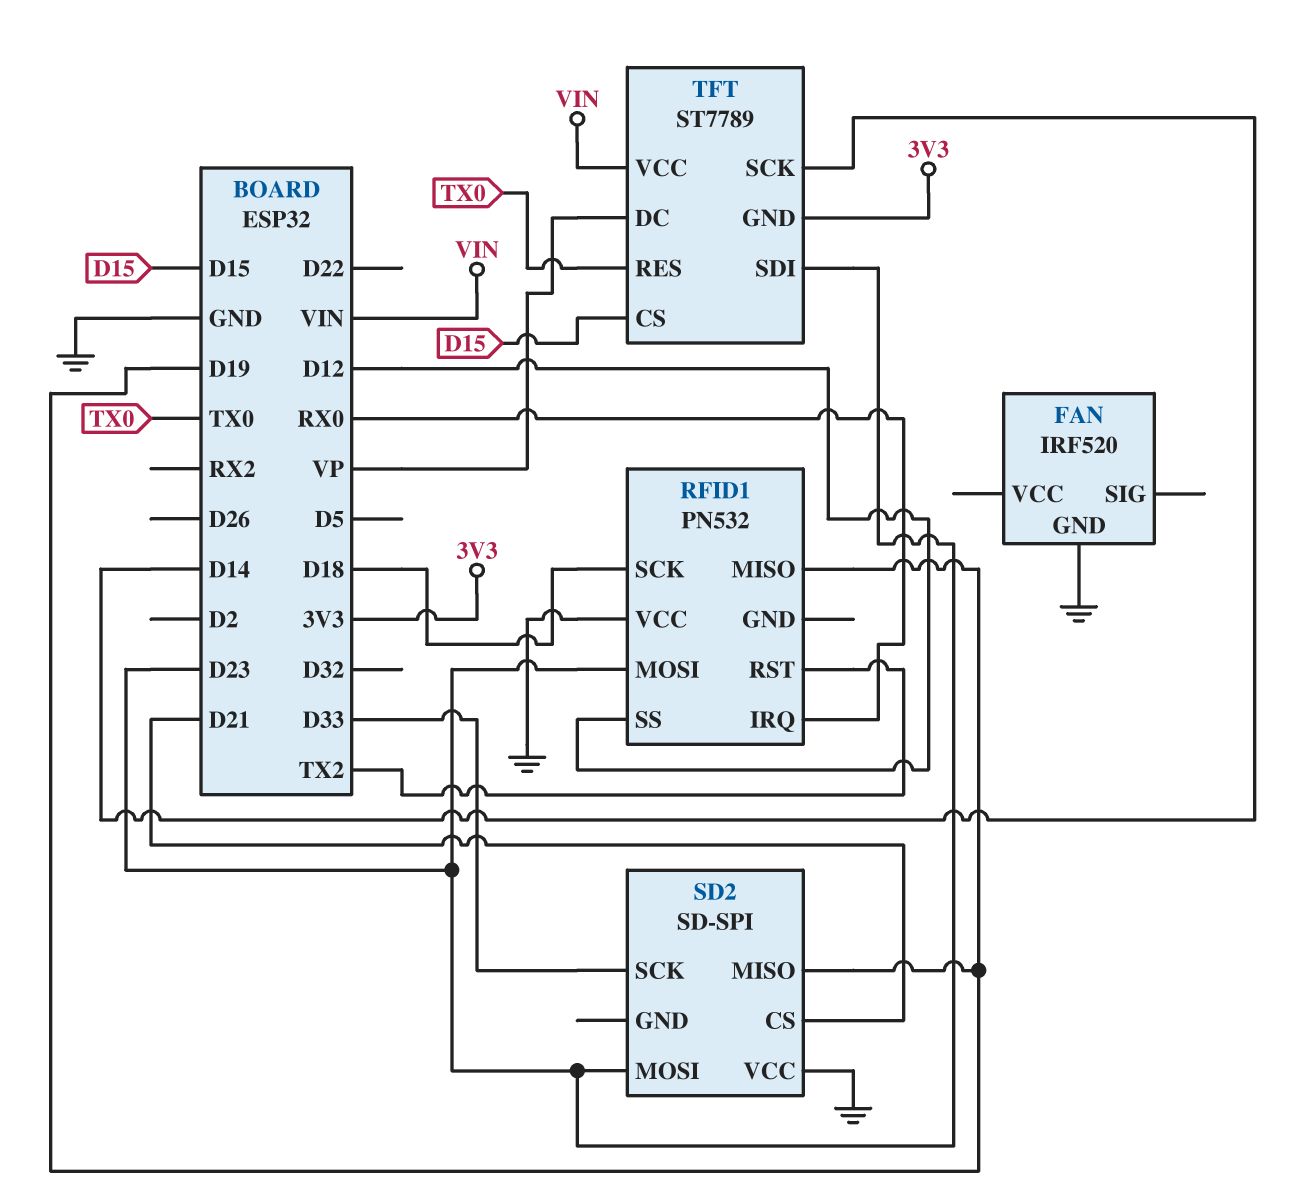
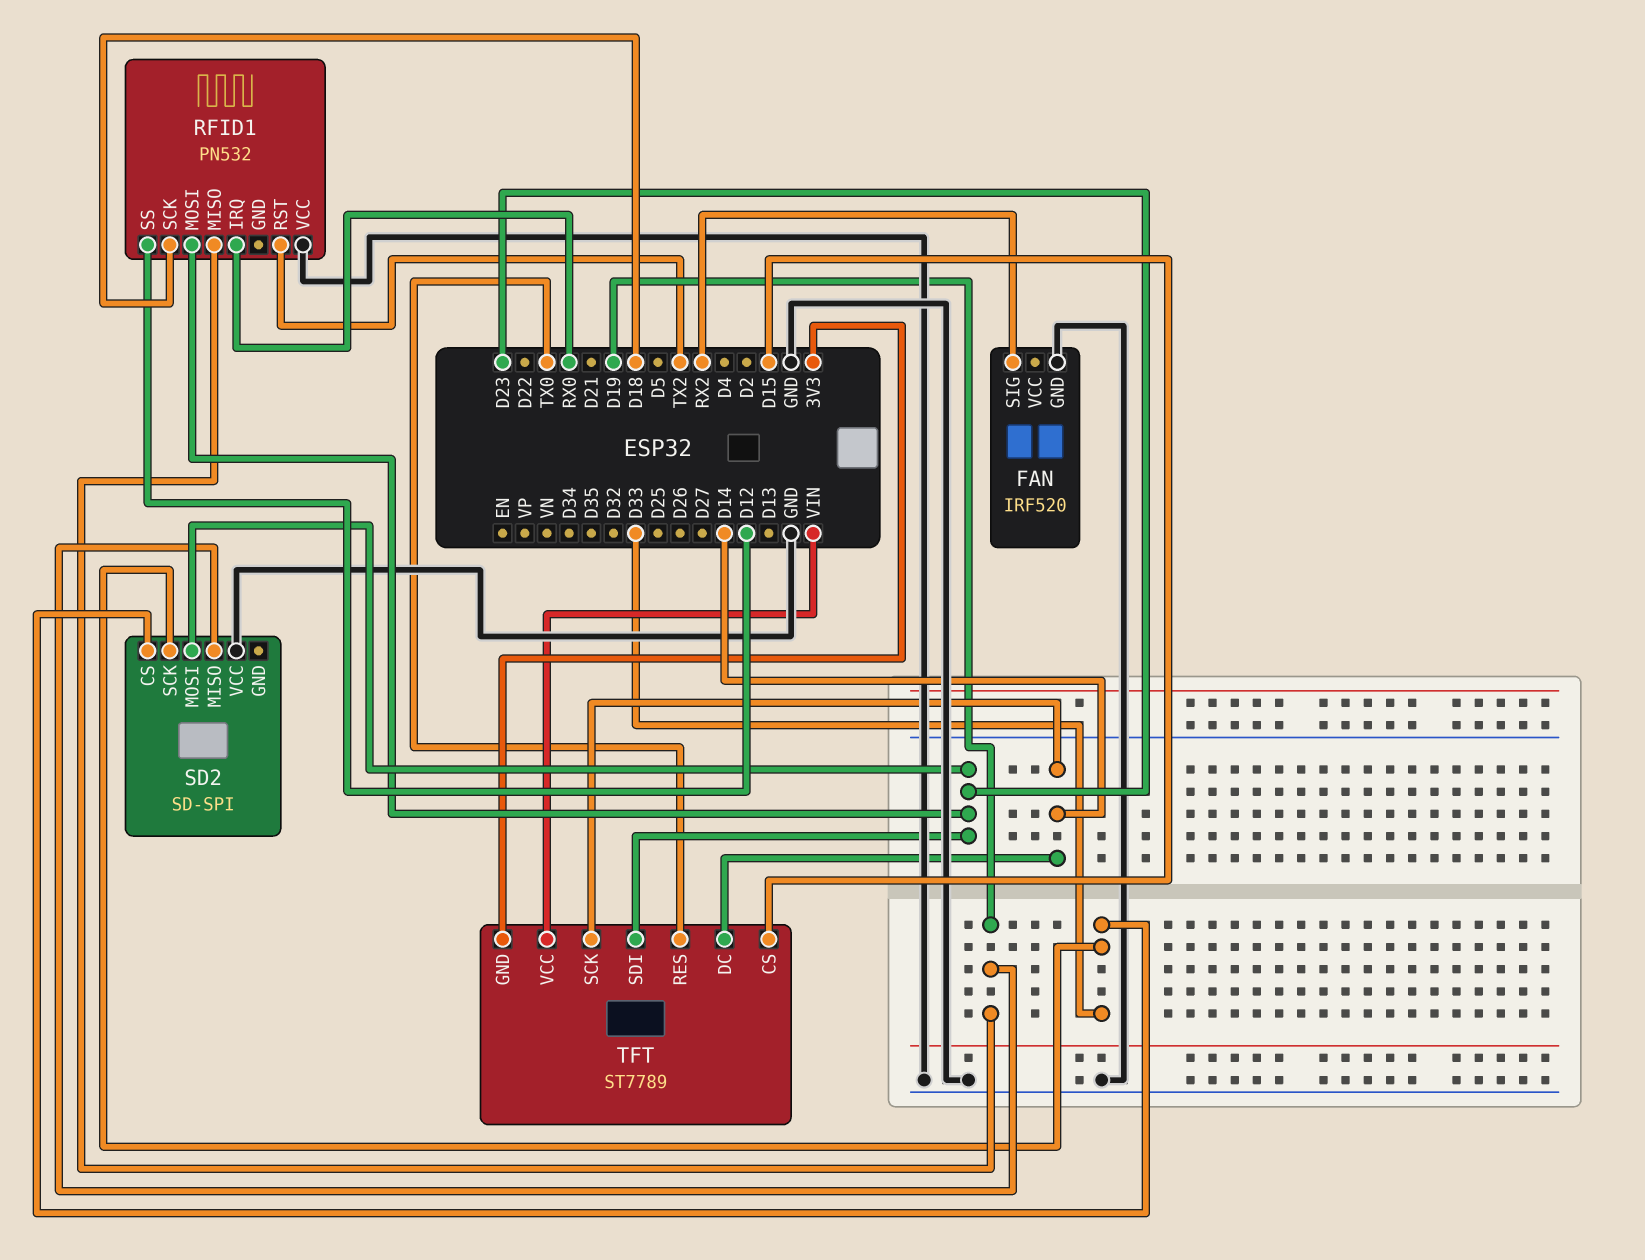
FAN pin SIG: none -> RX2
SD2 pin CS: D21 -> D33
TFT pin DC: VP -> D14

